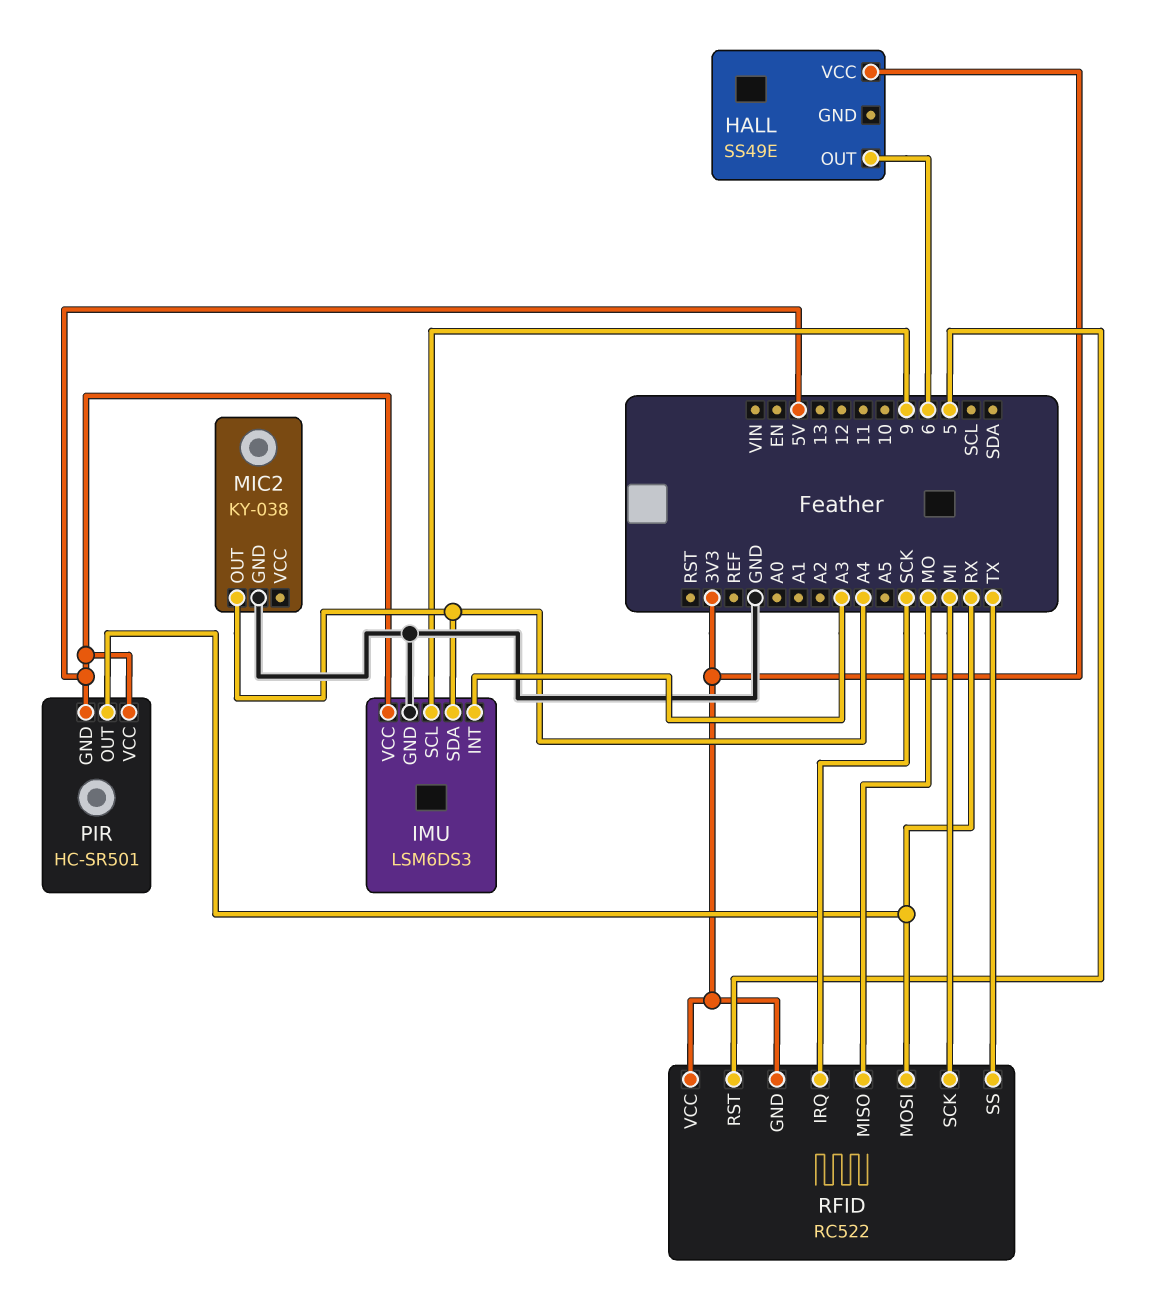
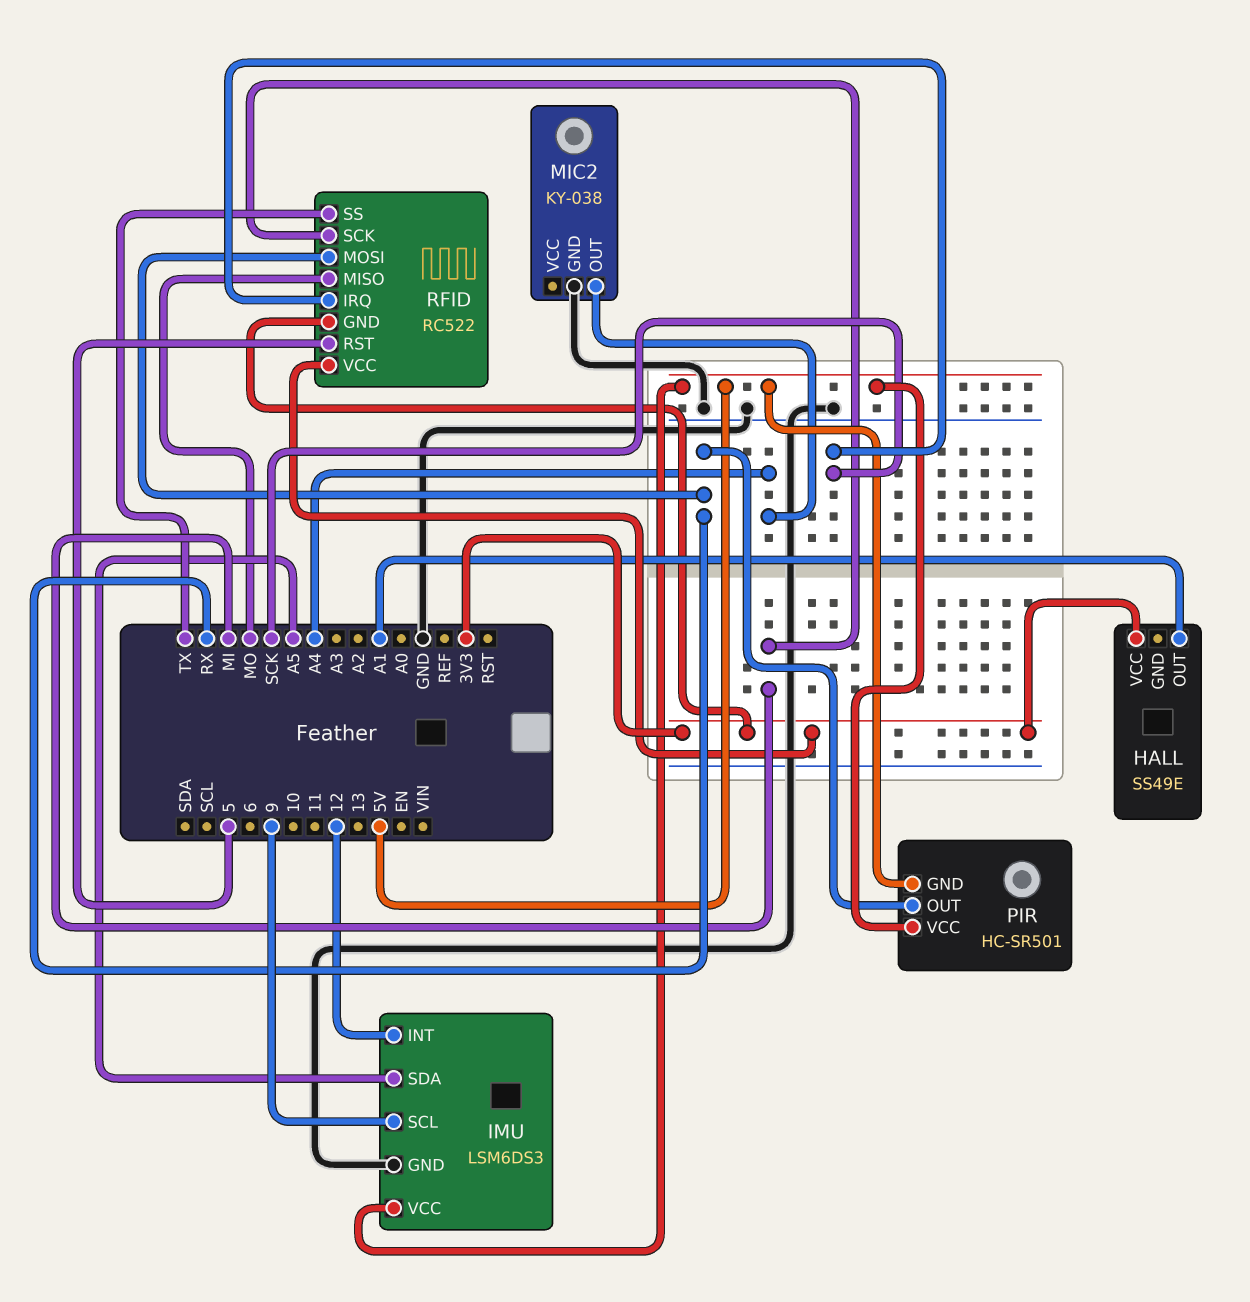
HALL pin OUT: 6 -> A1
IMU pin INT: A3 -> 12
IMU pin SDA: A4 -> A5

